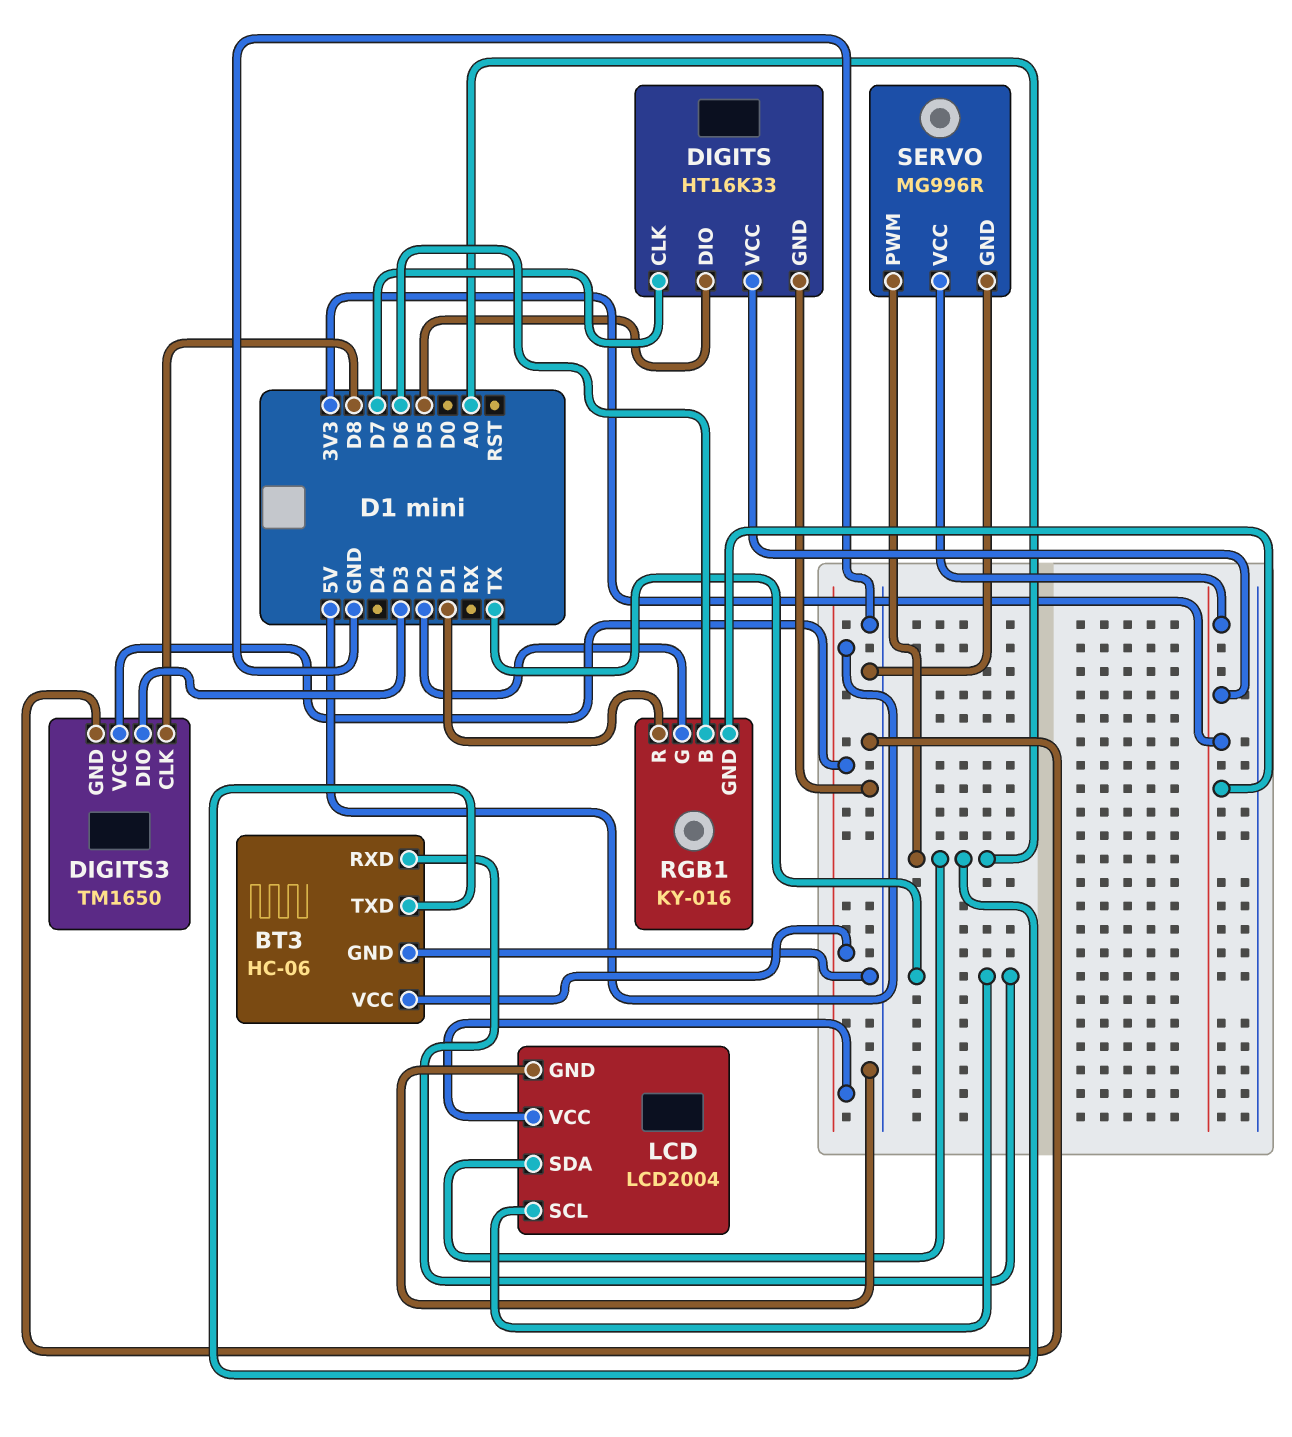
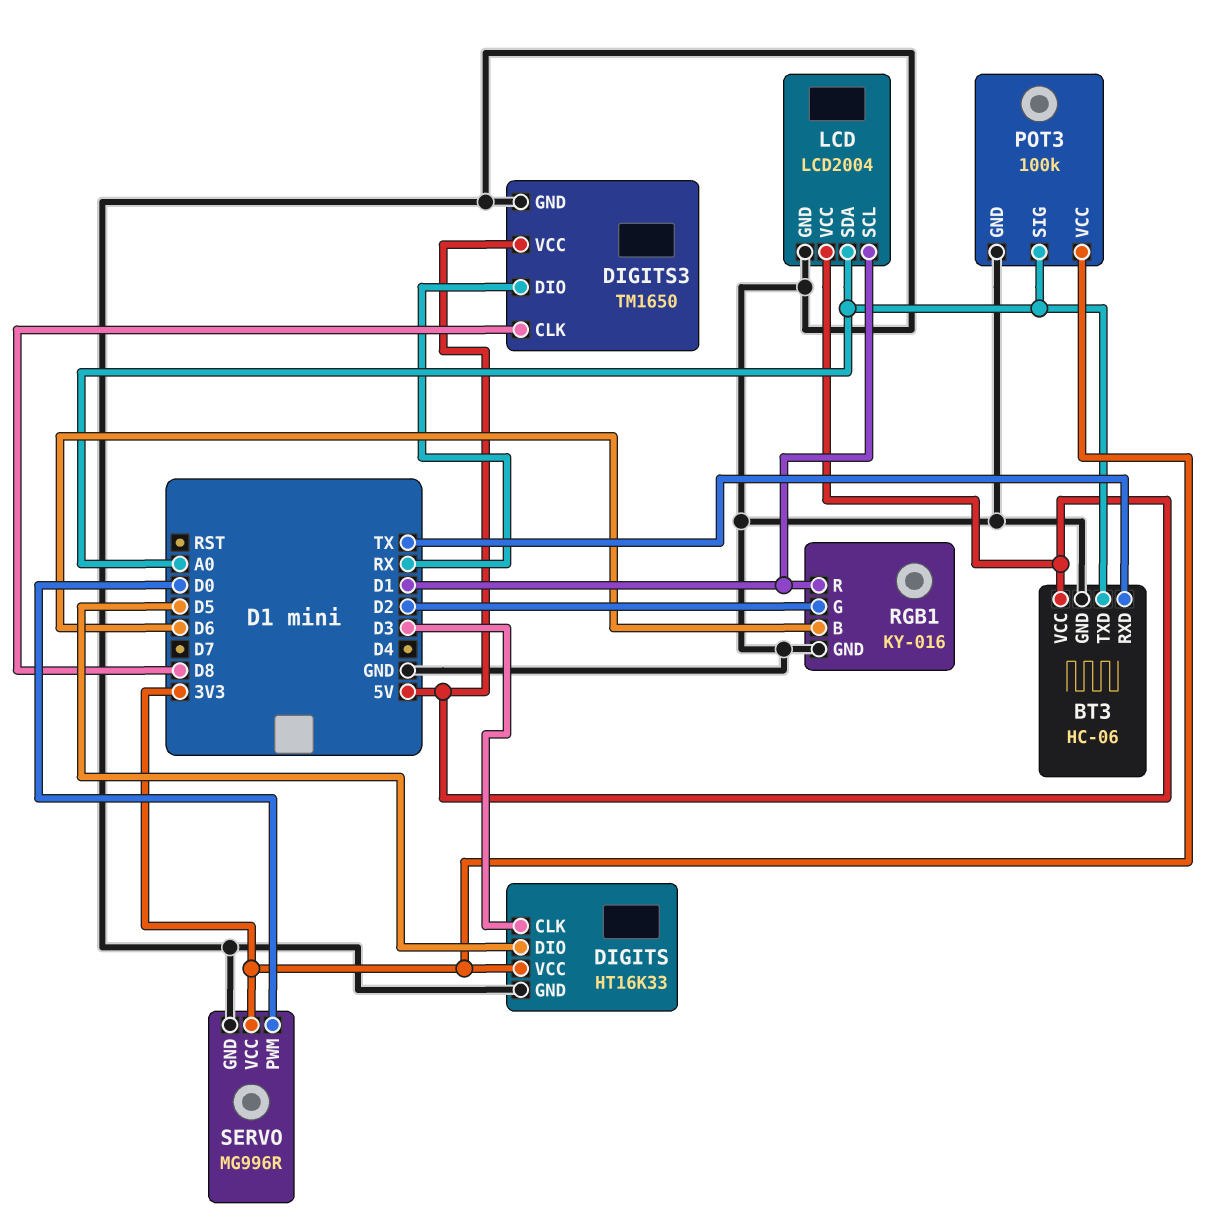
DIGITS pin CLK: D7 -> D3
DIGITS3 pin DIO: D3 -> RX
LCD pin SCL: TX -> D1
POT3: none -> 100k
POT3 pin GND: none -> GND
POT3 pin SIG: none -> A0
POT3 pin VCC: none -> 3V3
RGB1 pin GND: 3V3 -> GND
SERVO pin PWM: A0 -> D0

